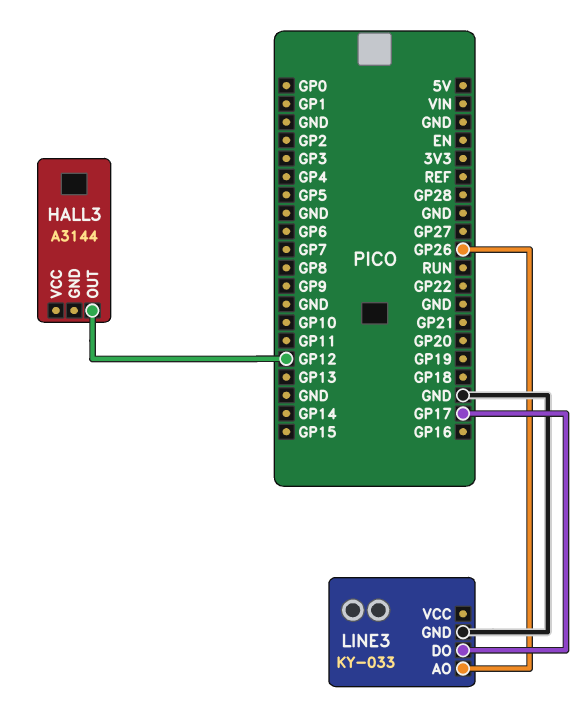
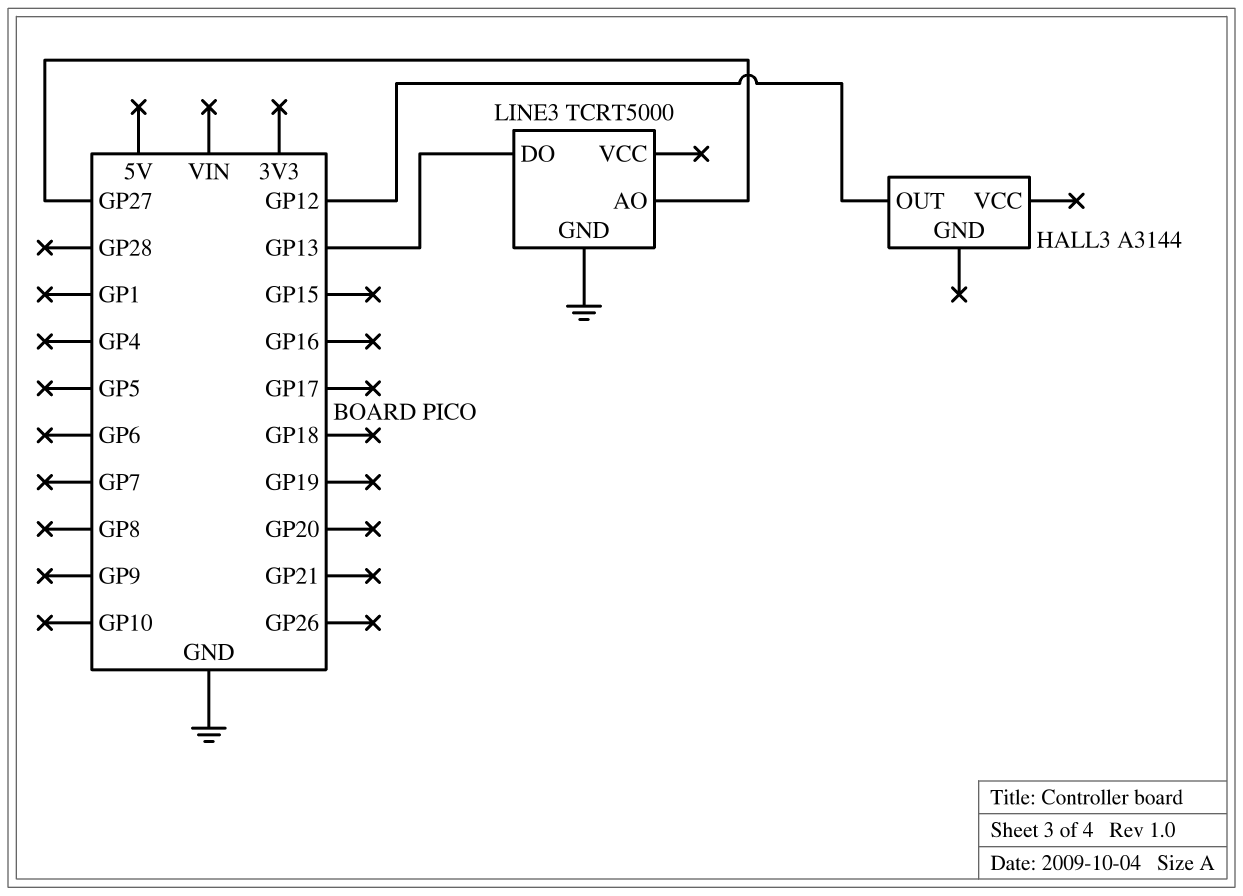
LINE3: KY-033 -> TCRT5000
LINE3 pin AO: GP26 -> GP27
LINE3 pin DO: GP17 -> GP13

